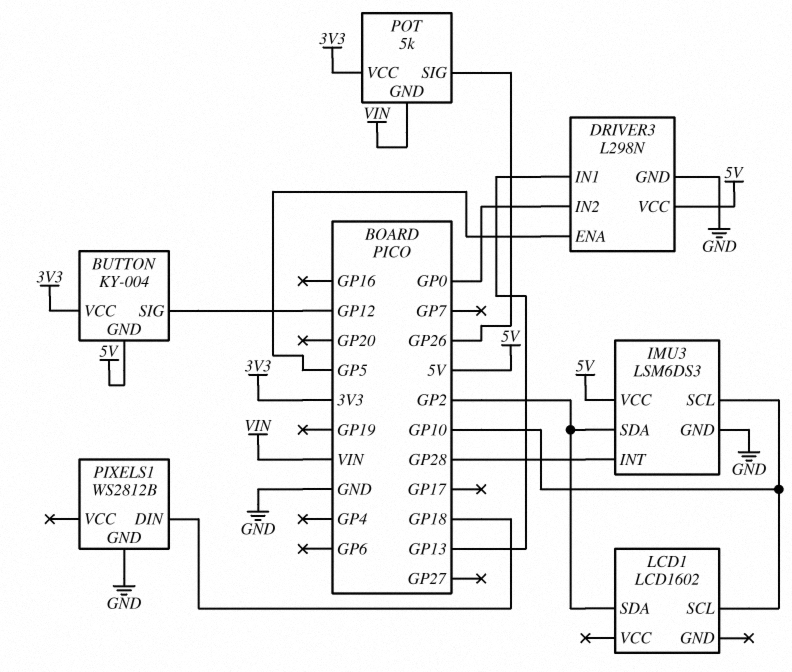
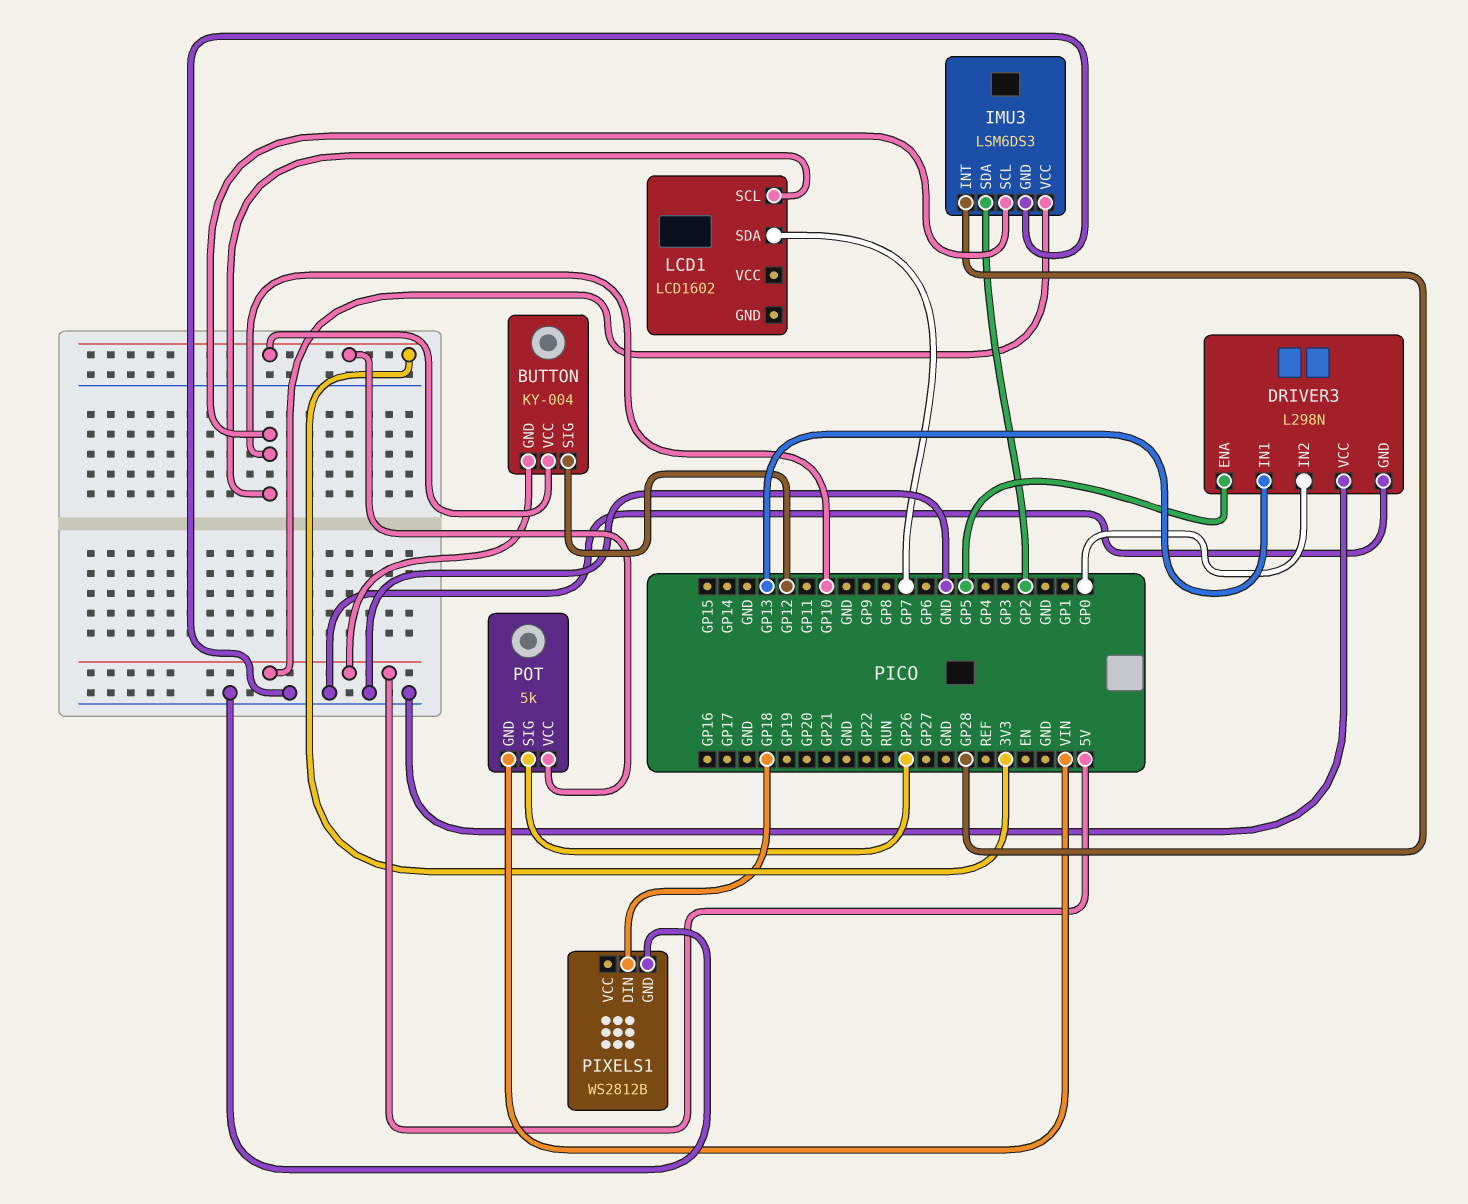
DRIVER3 pin VCC: 5V -> GND
LCD1 pin SDA: GP2 -> GP7

